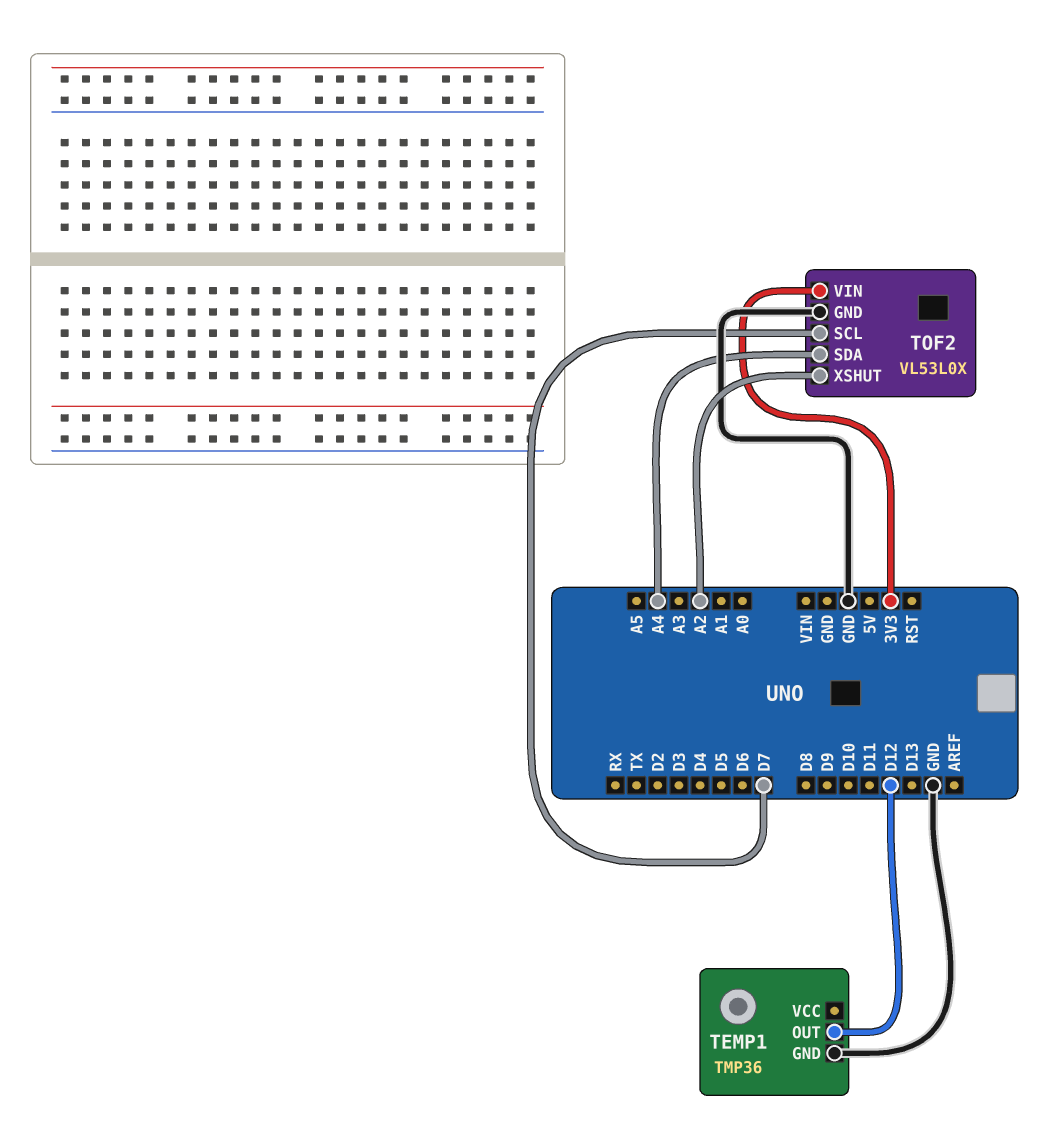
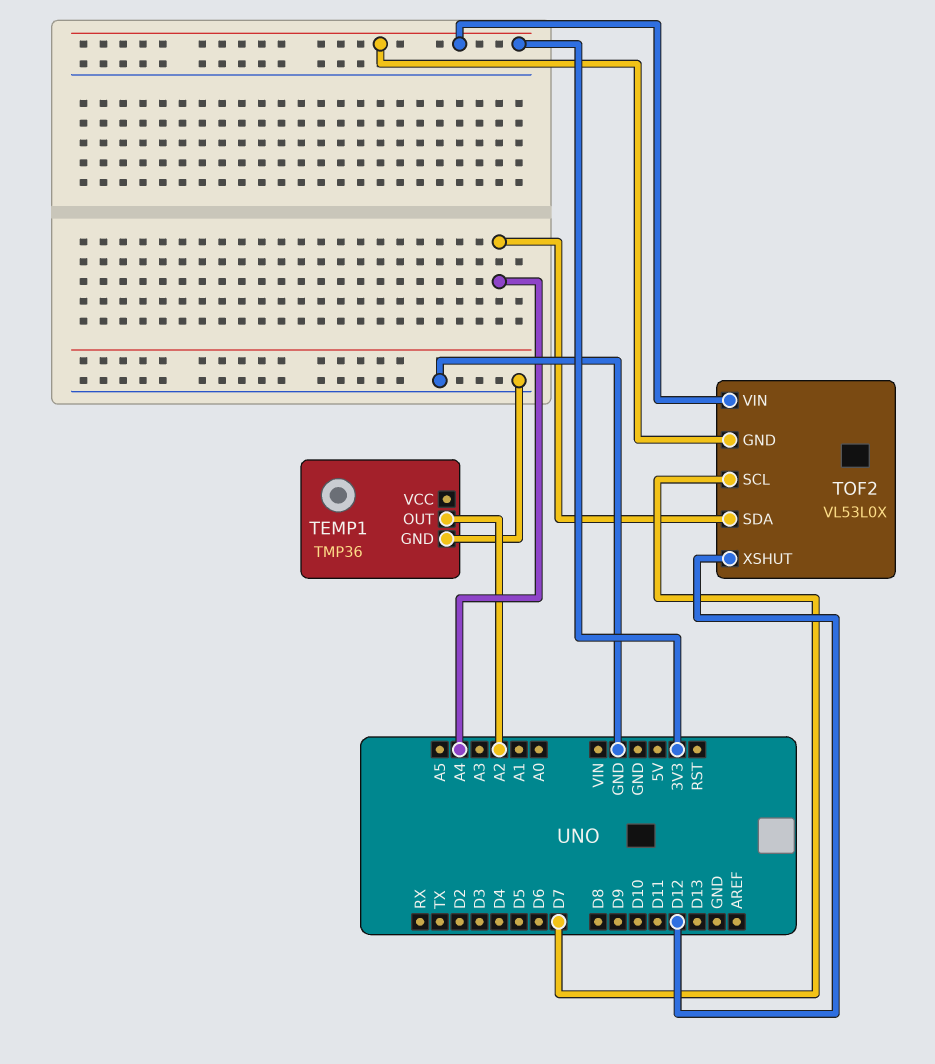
TEMP1 pin OUT: D12 -> A2
TOF2 pin GND: GND -> 3V3
TOF2 pin XSHUT: A2 -> D12

